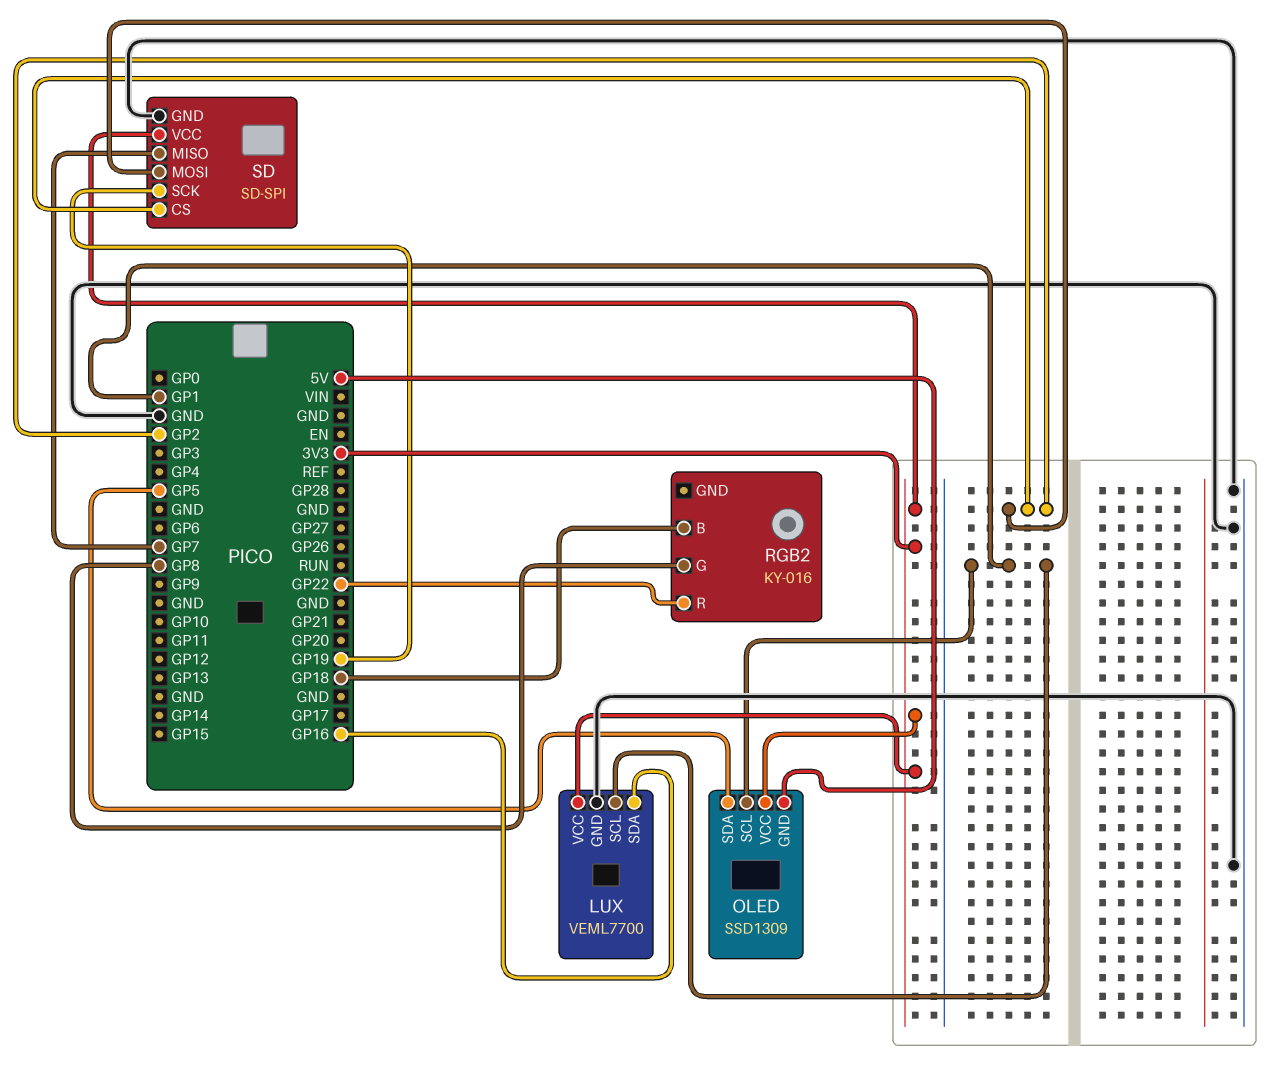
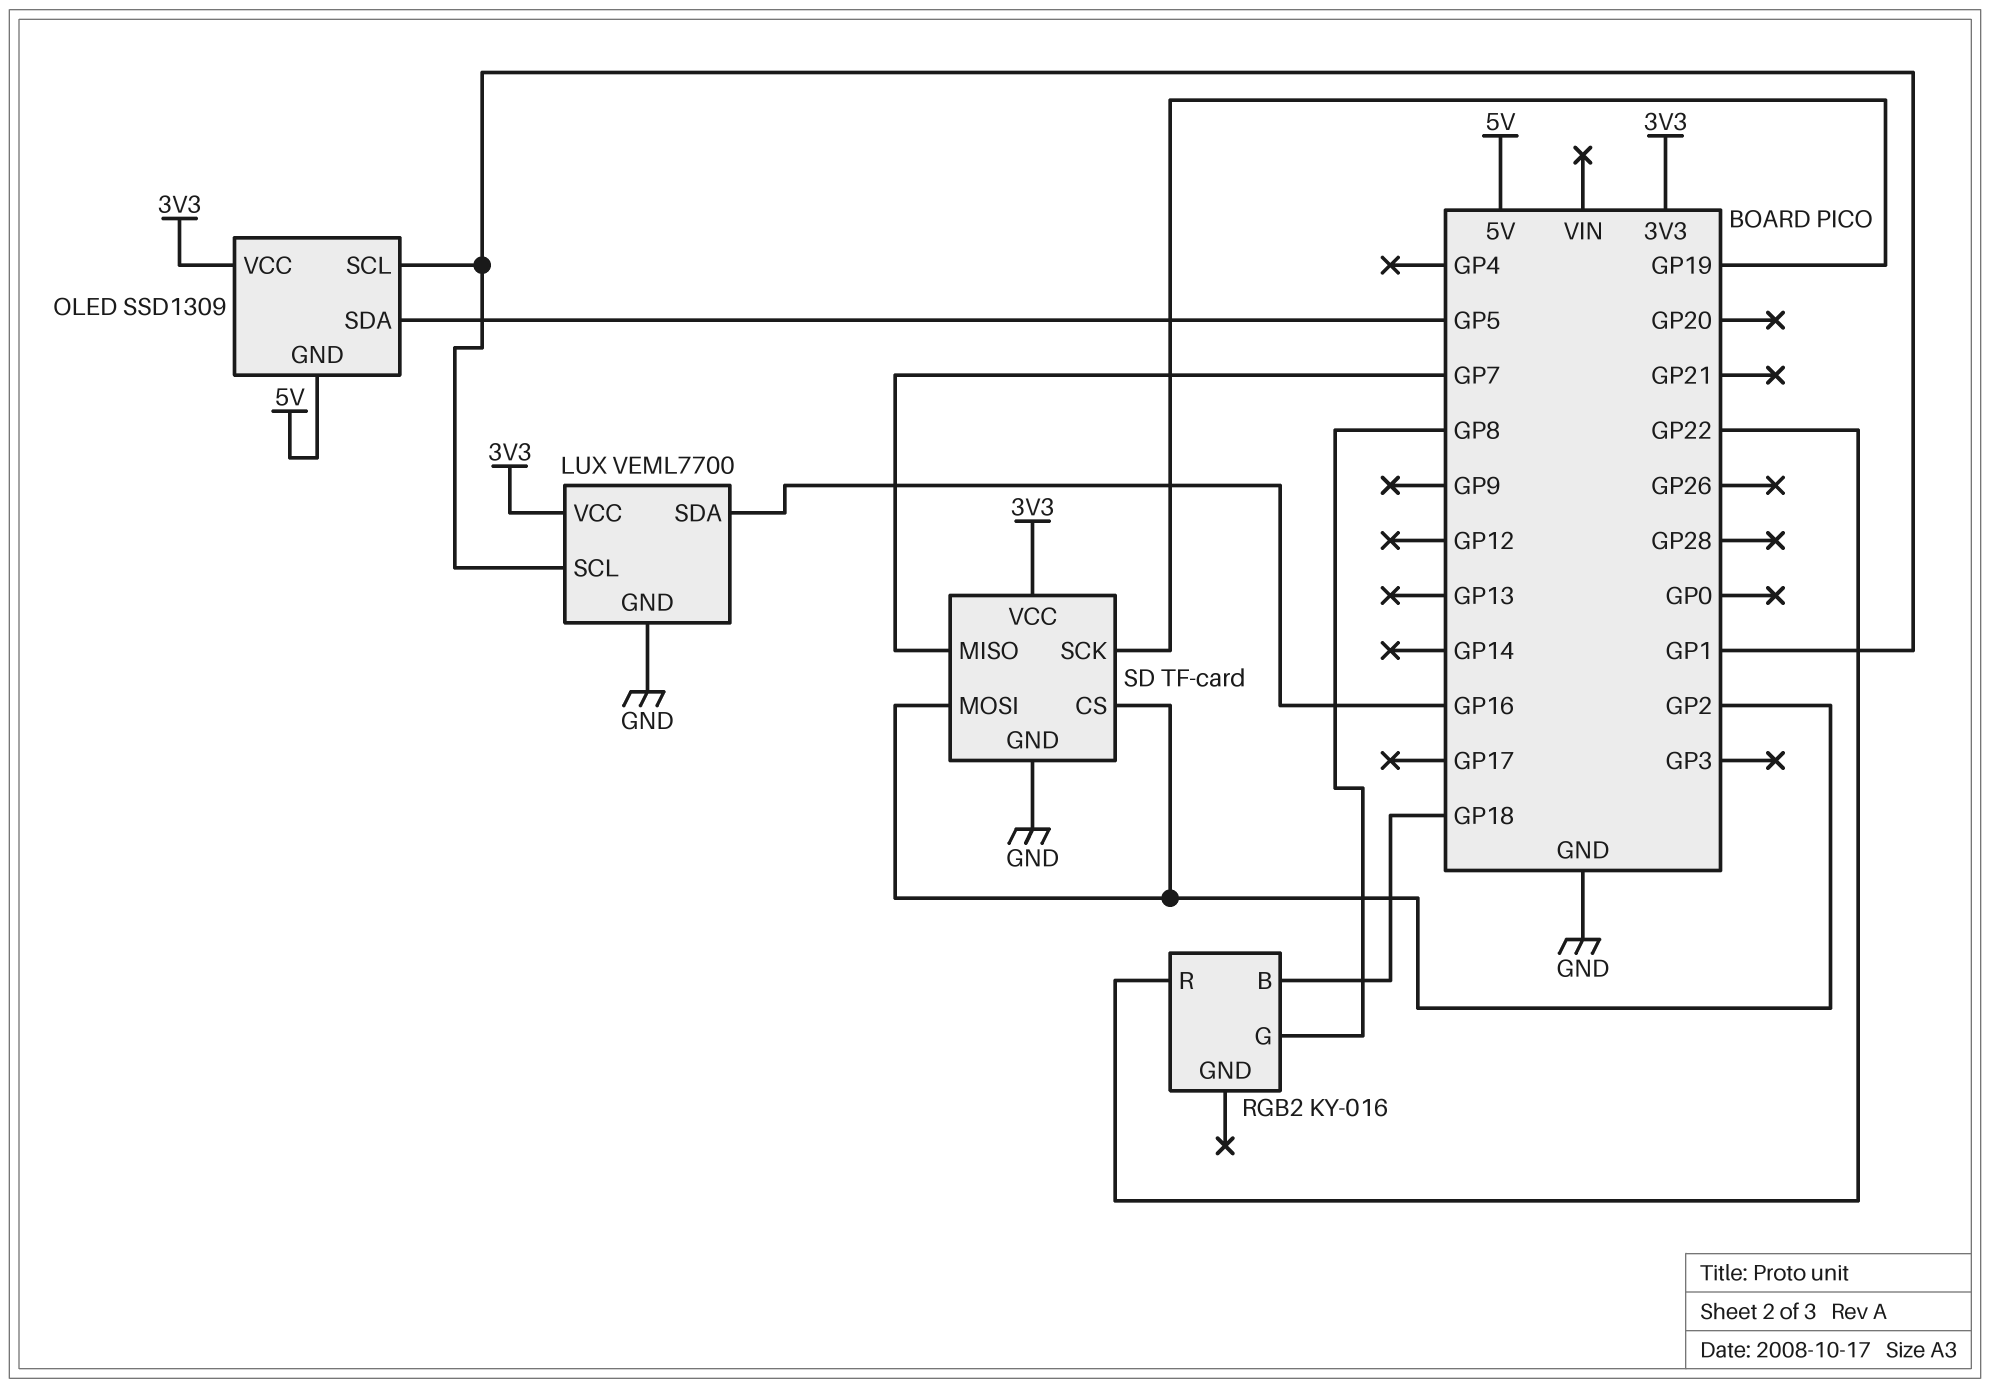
SD: SD-SPI -> TF-card

